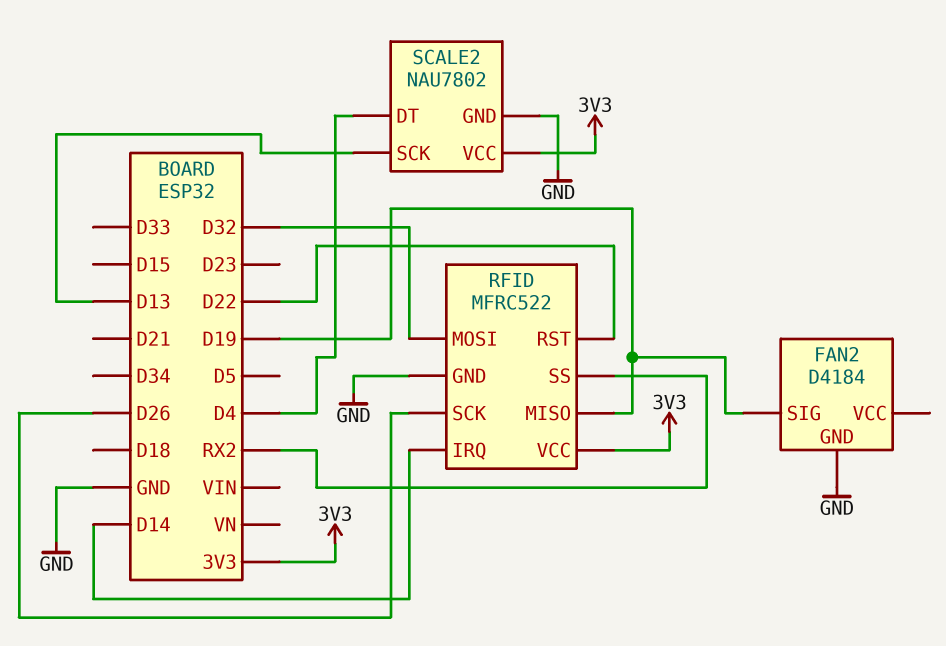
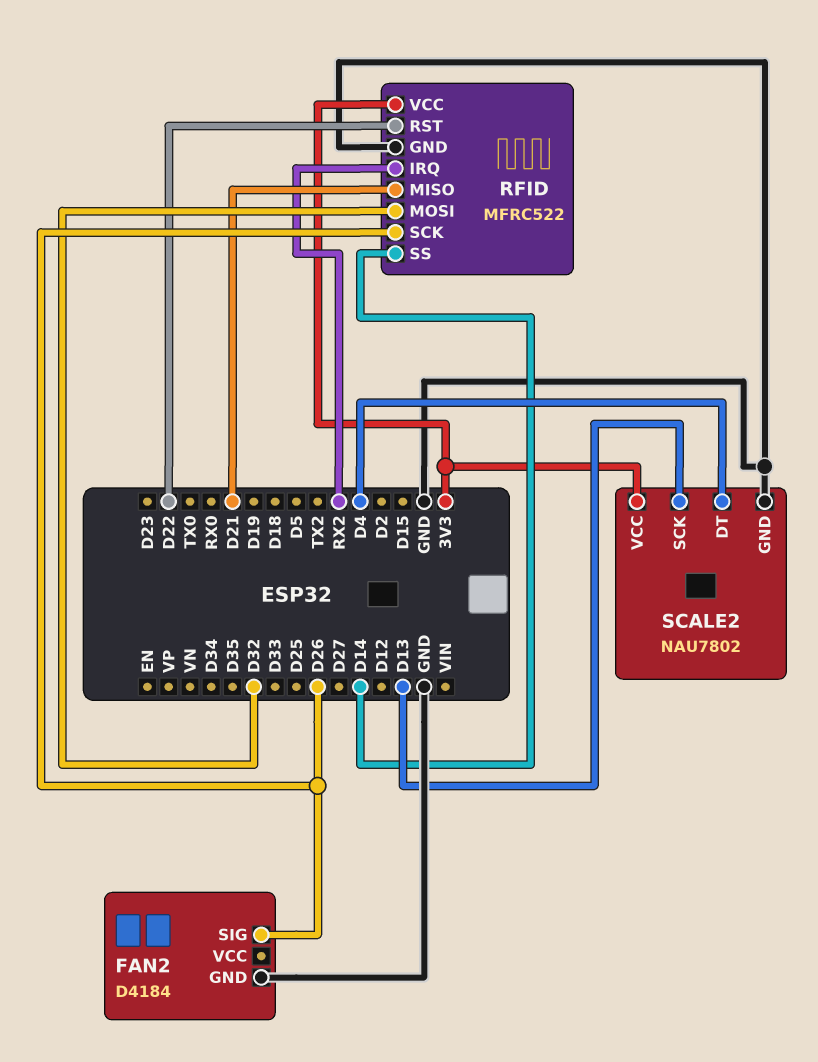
FAN2 pin SIG: D19 -> D26
RFID pin IRQ: D14 -> RX2
RFID pin MISO: D19 -> D21
RFID pin SS: RX2 -> D14

